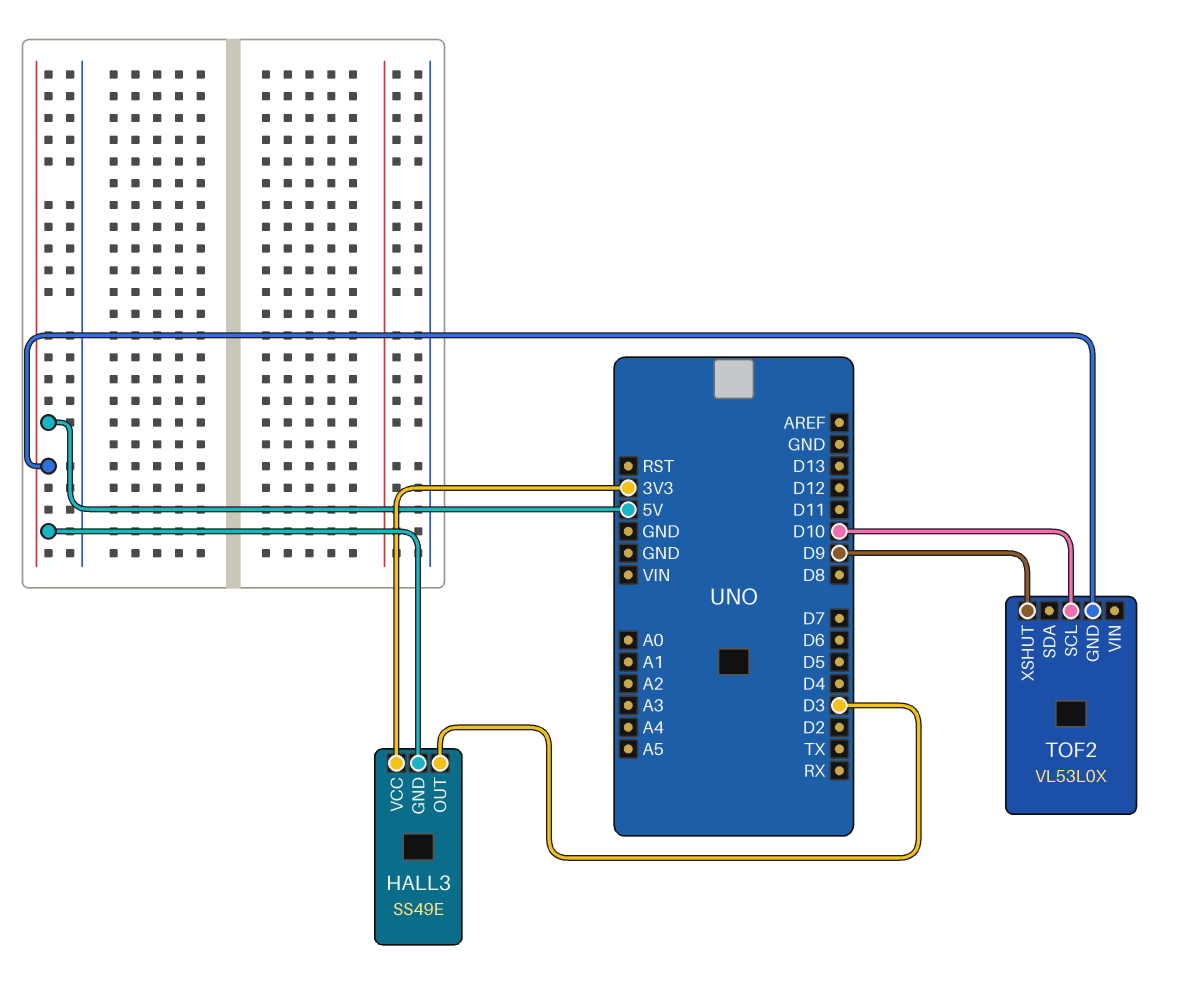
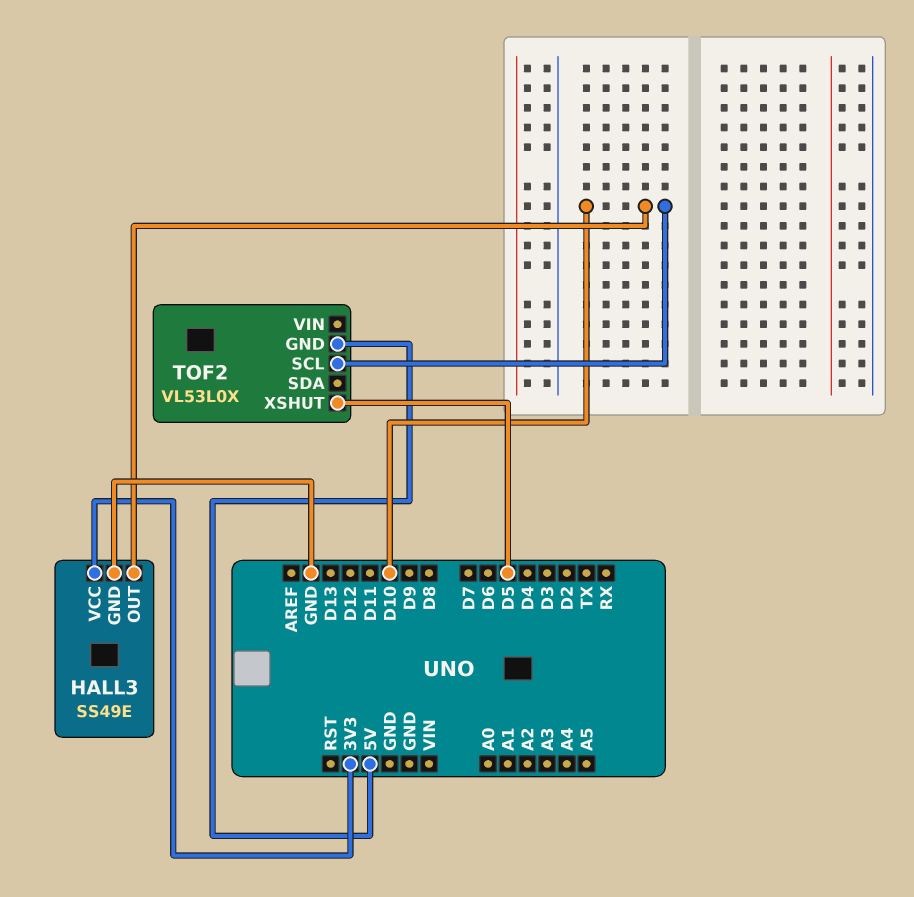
HALL3 pin GND: 5V -> GND
HALL3 pin OUT: D3 -> D10
TOF2 pin XSHUT: D9 -> D5

